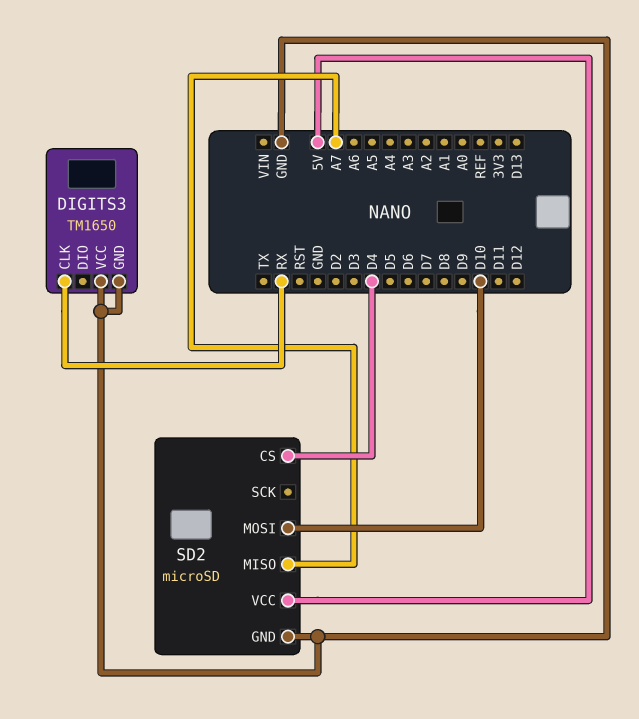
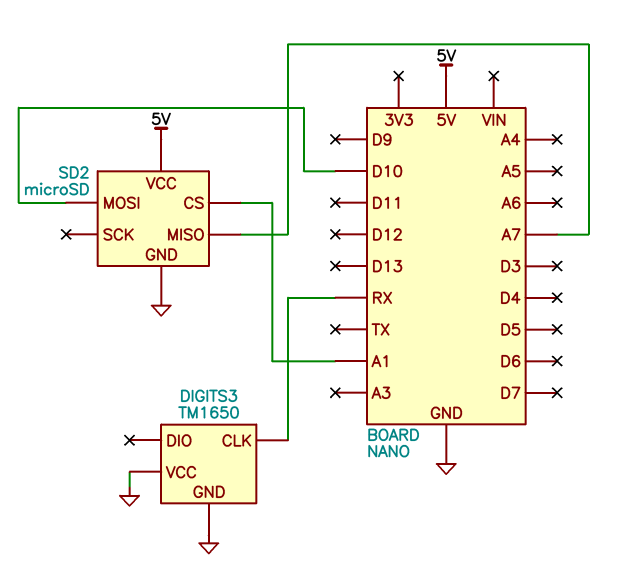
SD2 pin CS: D4 -> A1

